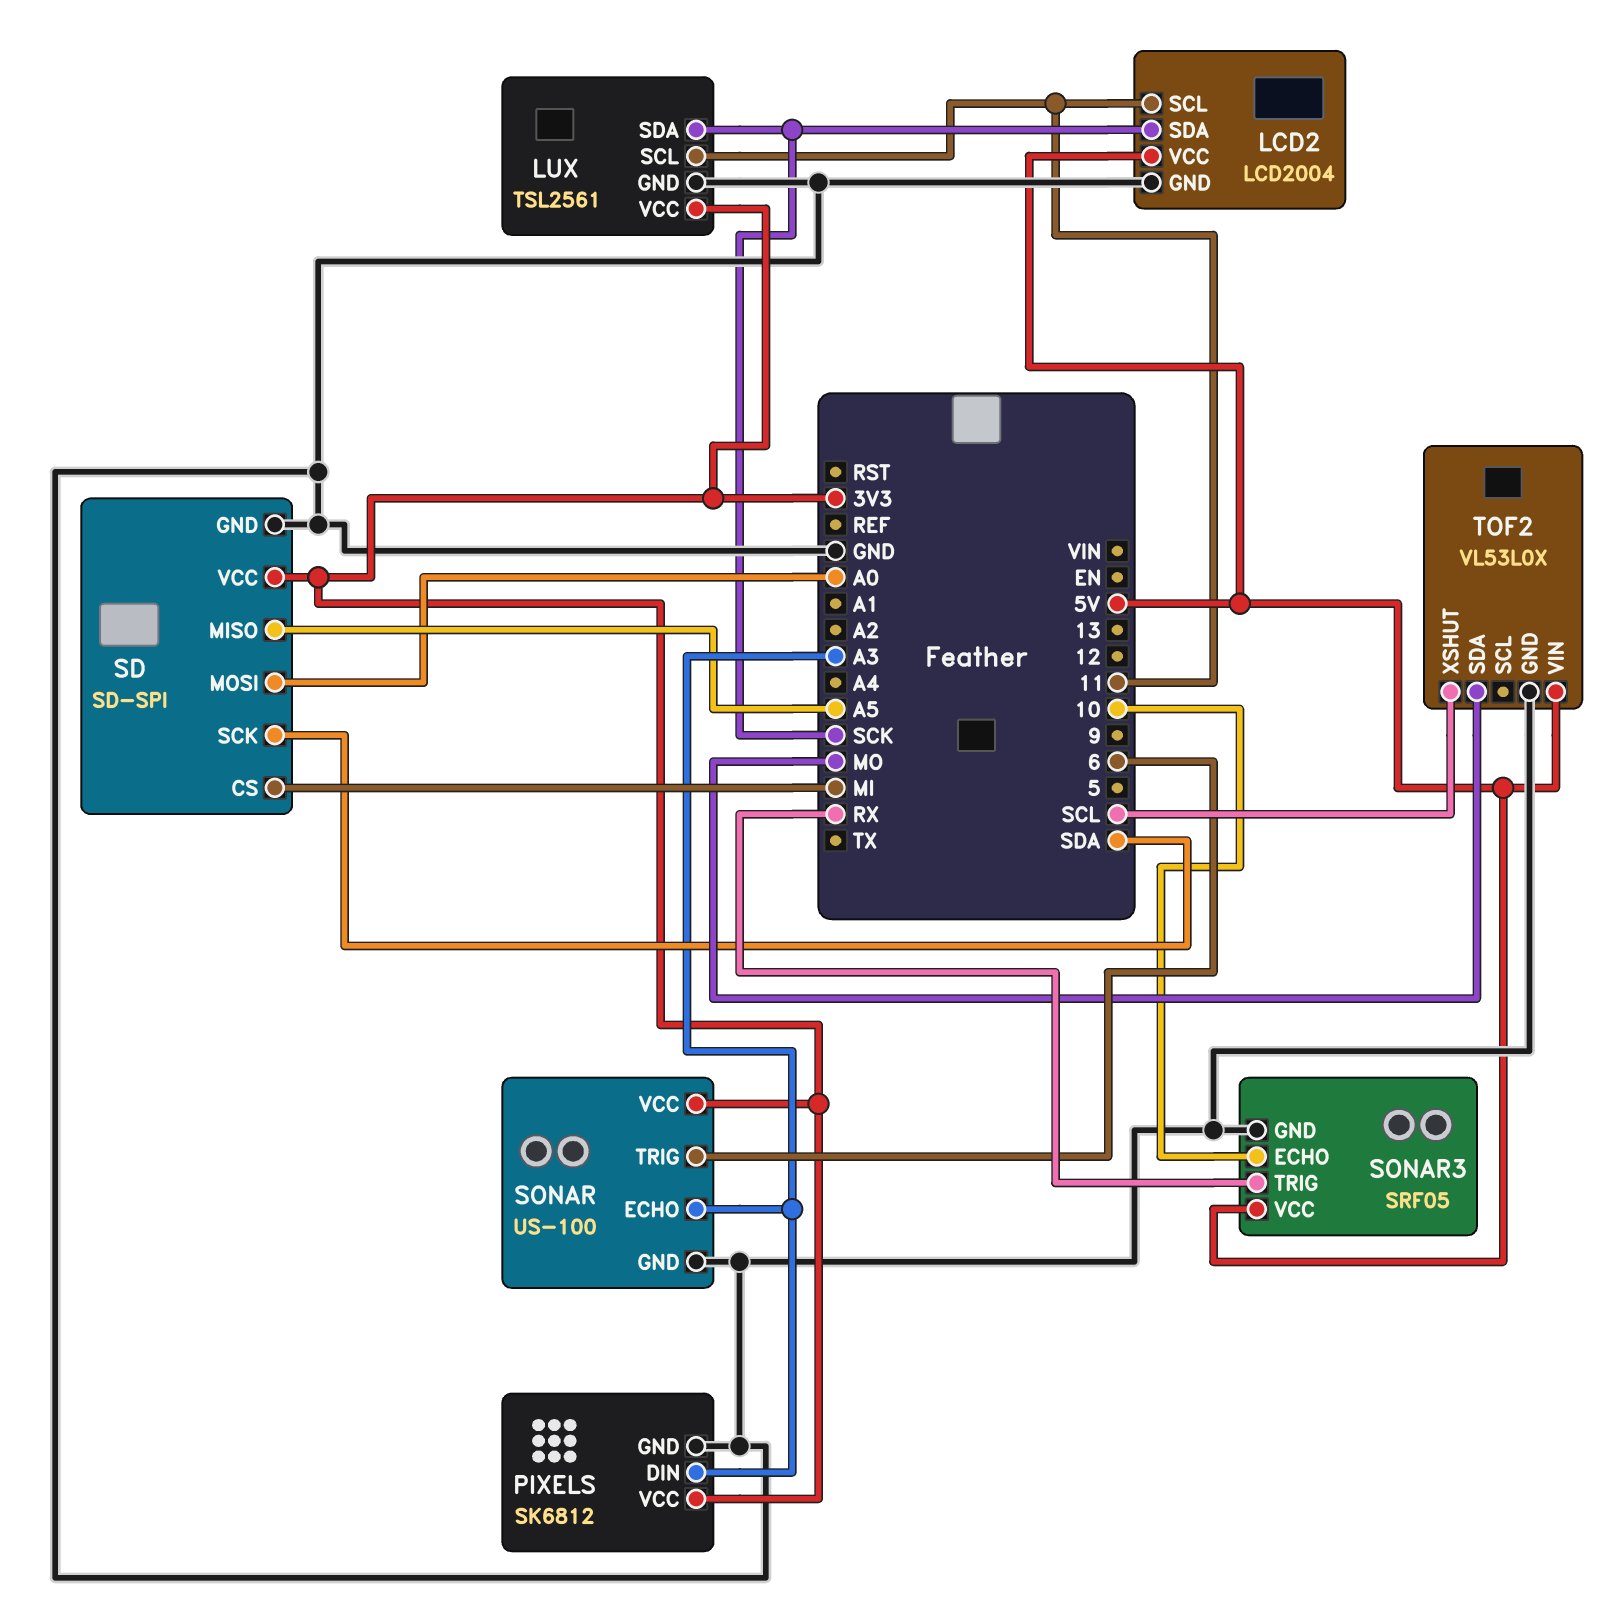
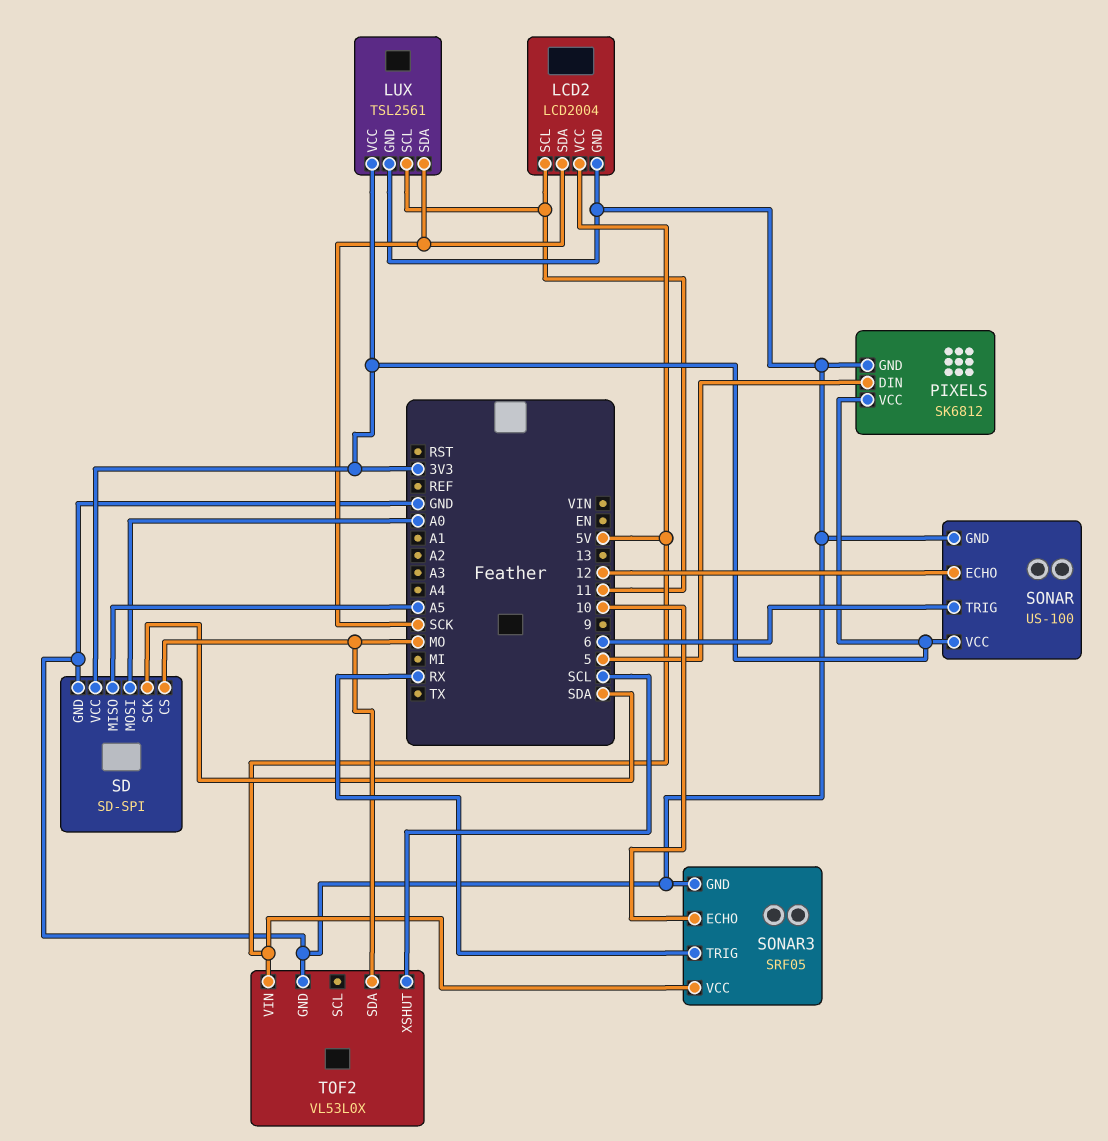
PIXELS pin DIN: A3 -> 5
SD pin CS: MI -> MO
SONAR pin ECHO: A3 -> 12

